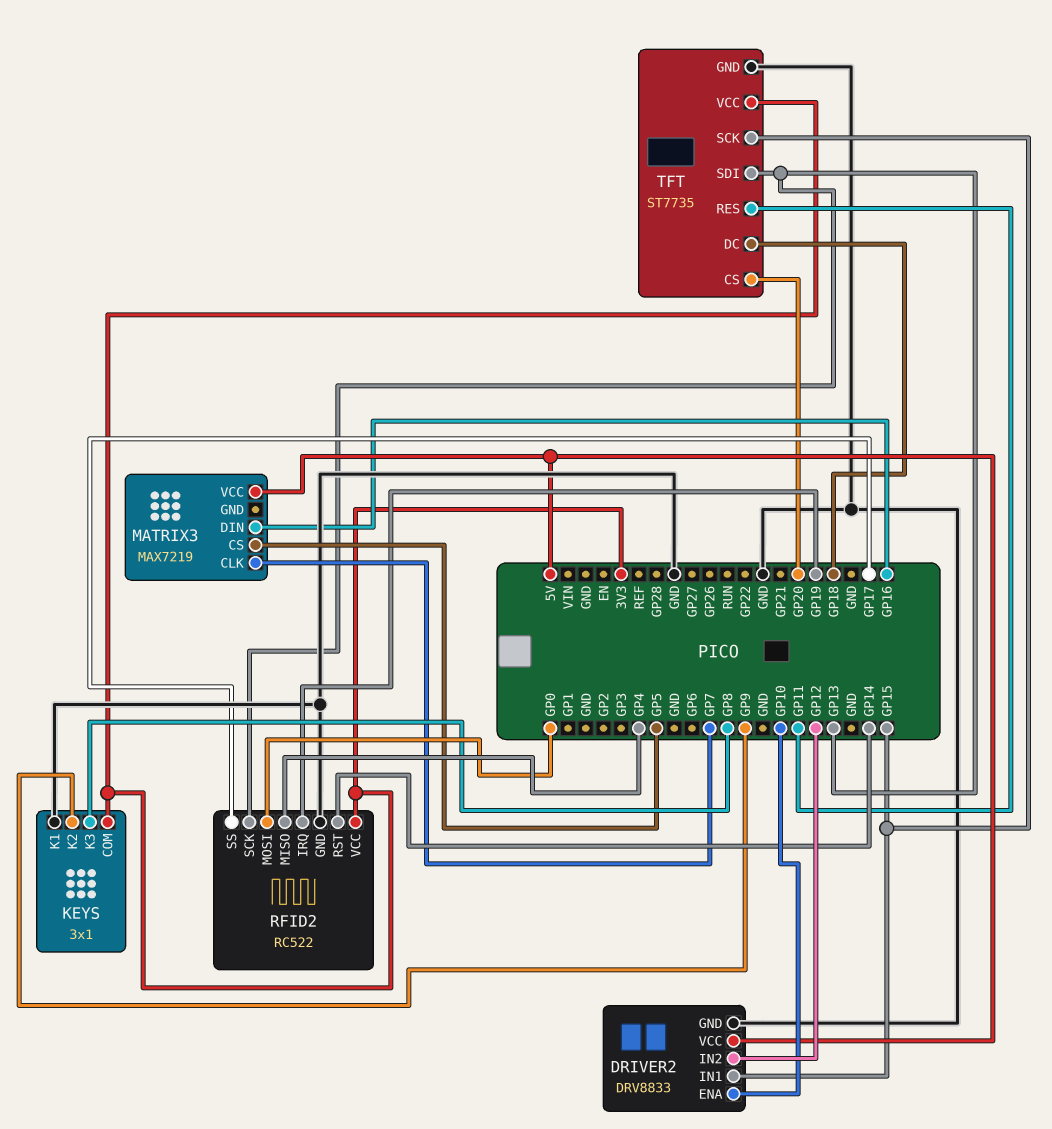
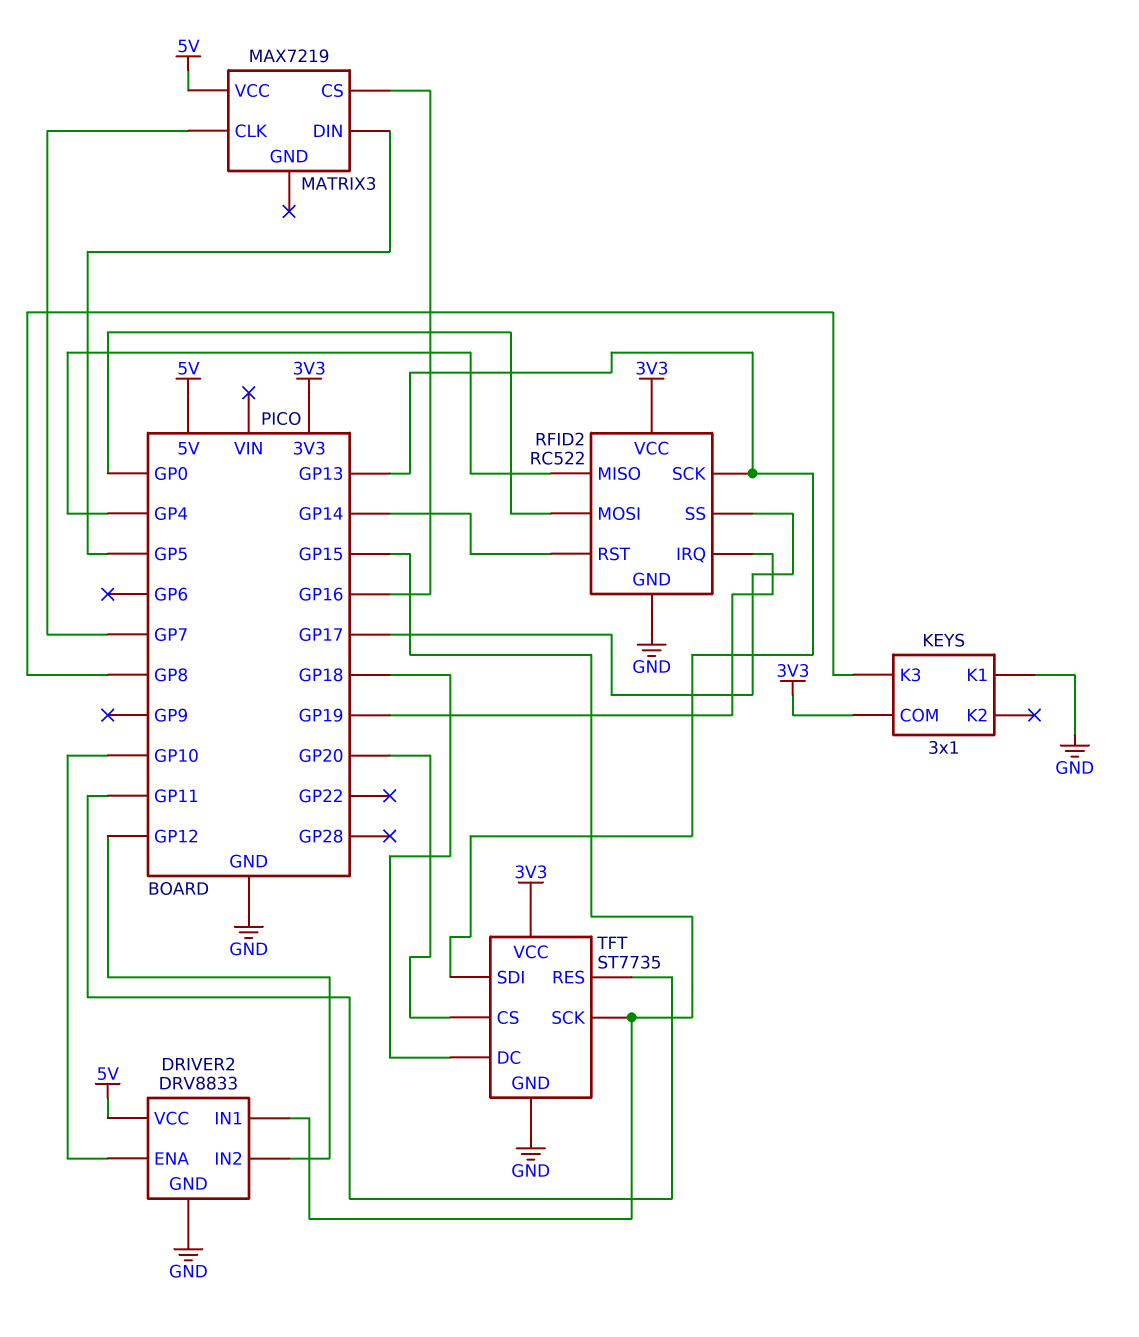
KEYS pin K2: GP9 -> none
MATRIX3 pin CS: GP5 -> GP16
MATRIX3 pin DIN: GP16 -> GP5

